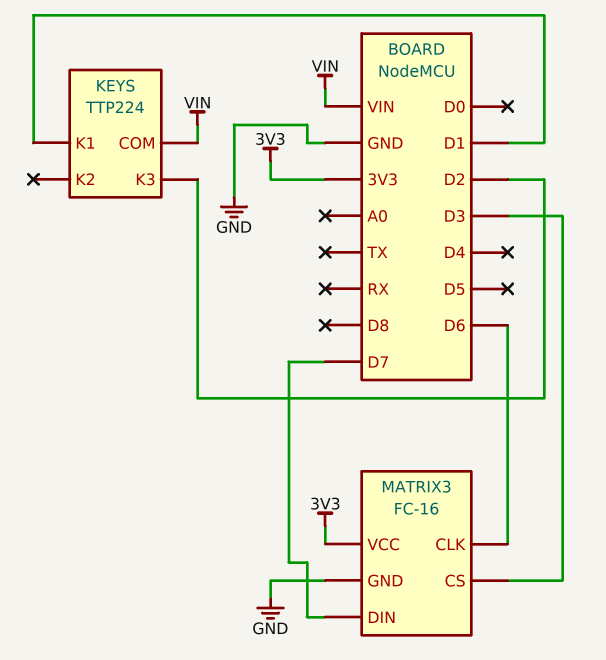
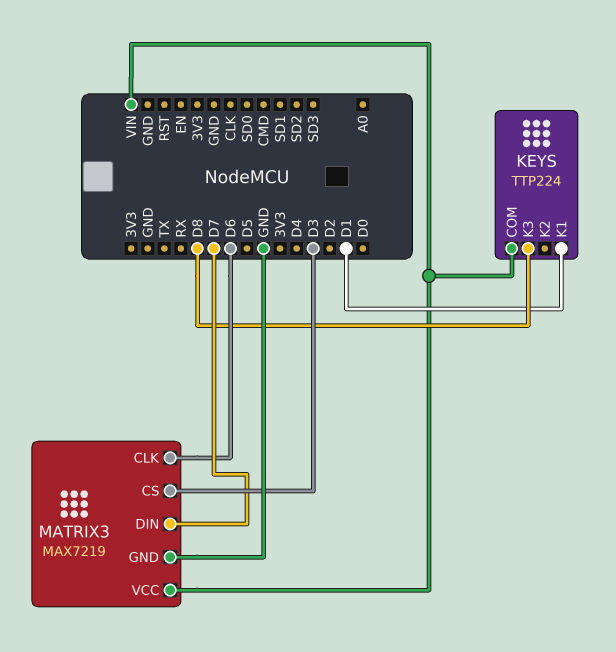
KEYS pin K3: D2 -> D8
MATRIX3: FC-16 -> MAX7219
MATRIX3 pin VCC: 3V3 -> VIN

